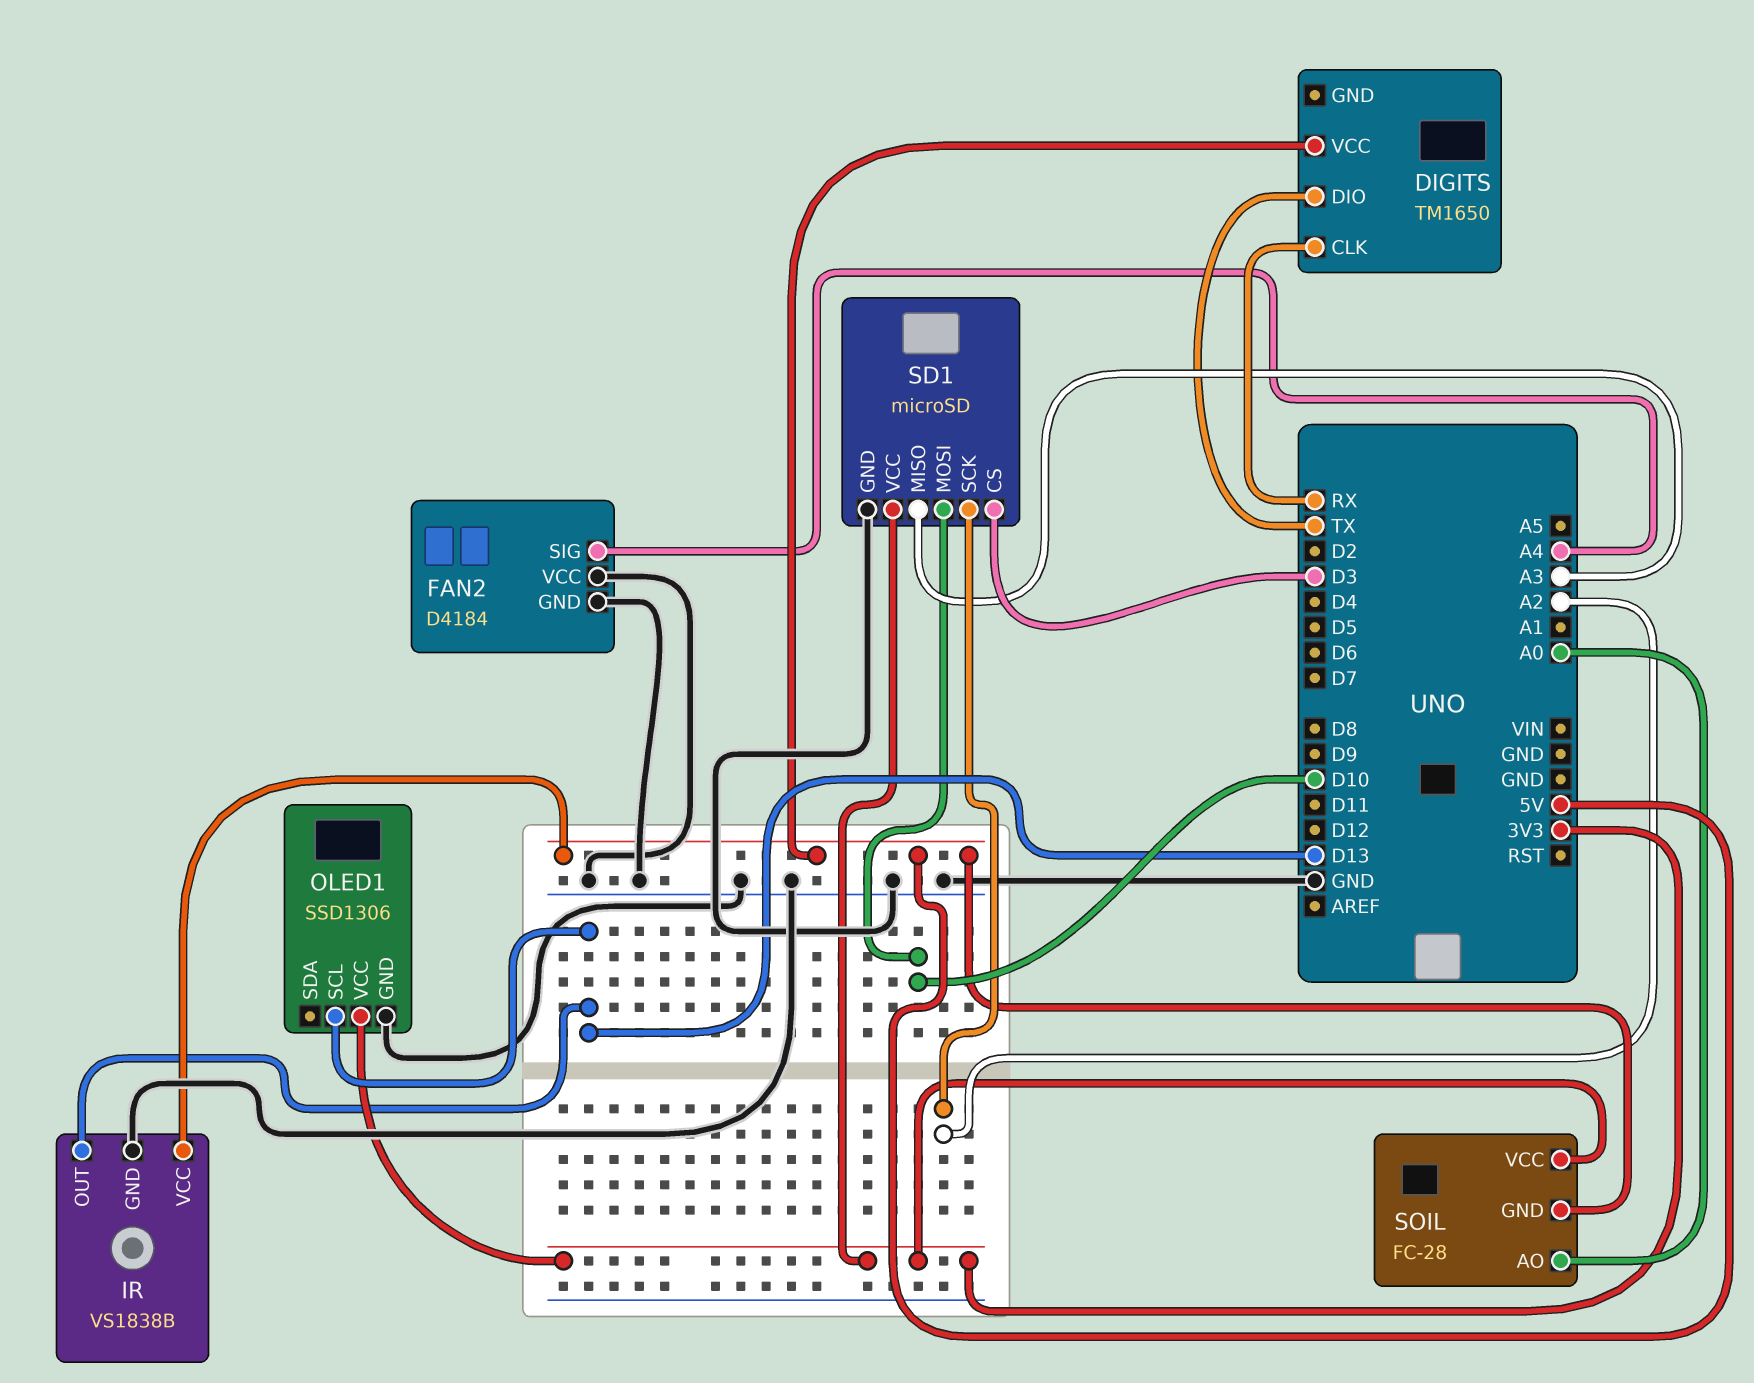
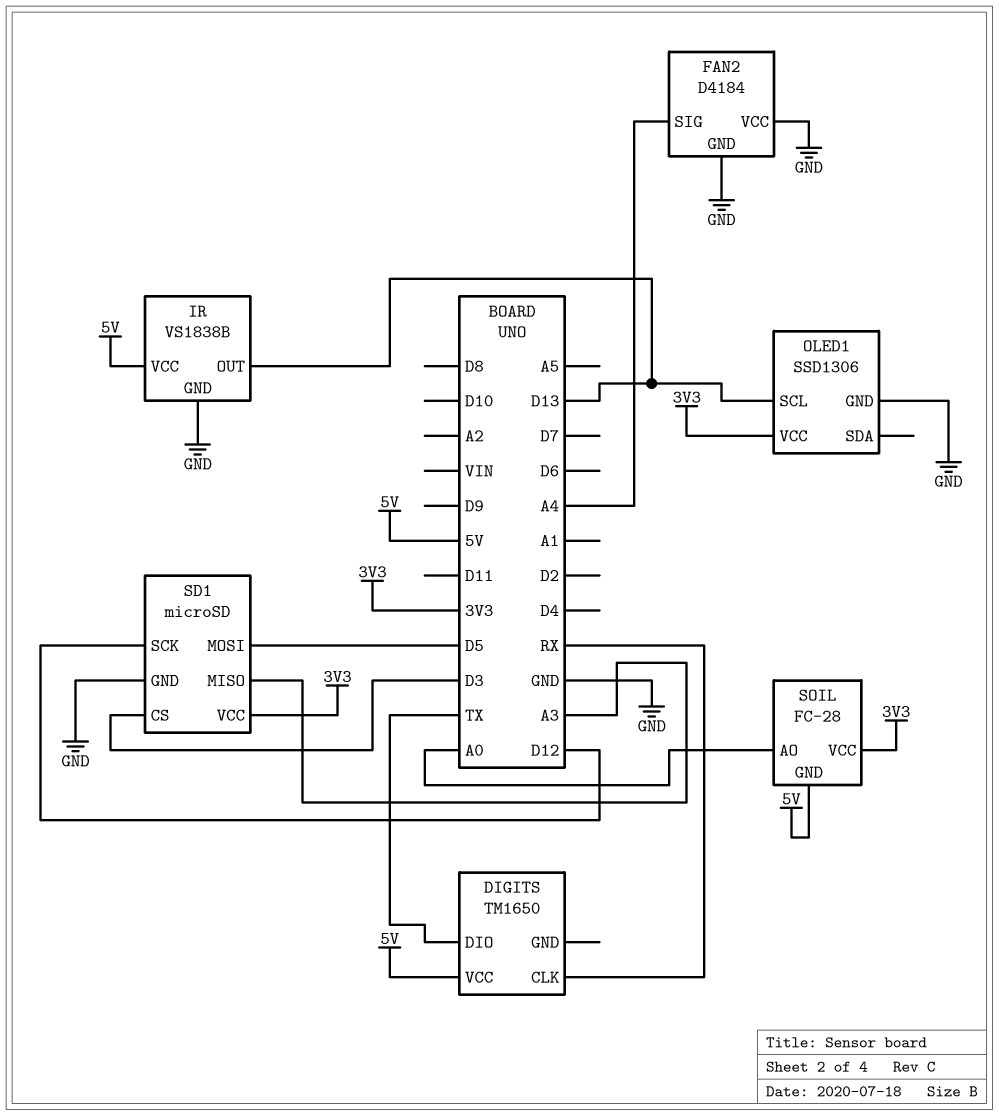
SD1 pin MOSI: D10 -> D5
SD1 pin SCK: A2 -> D12

